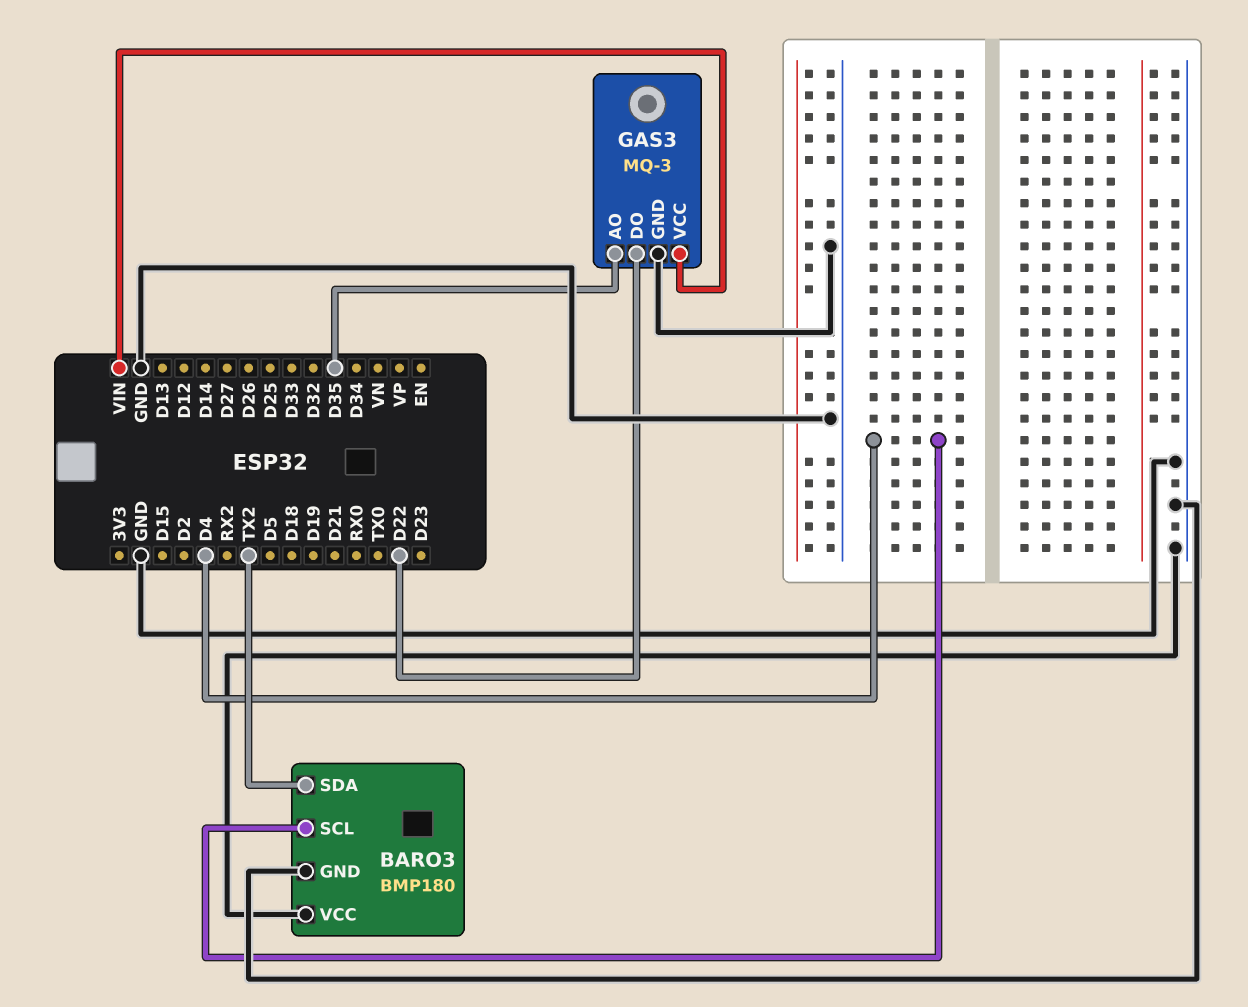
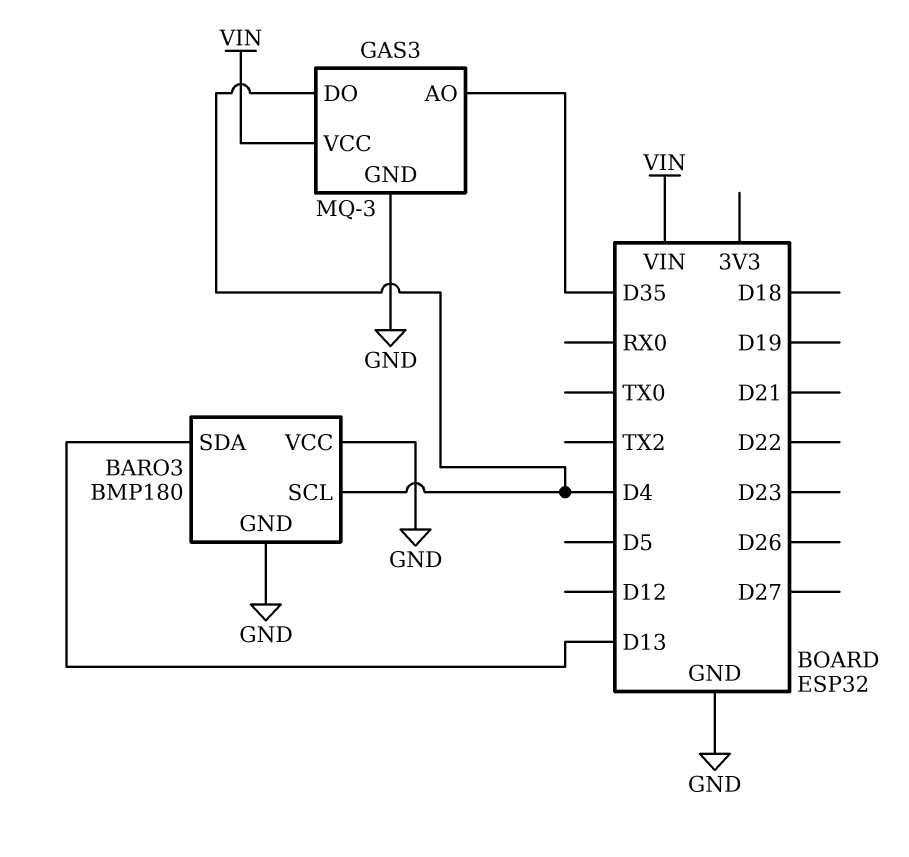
BARO3 pin SDA: TX2 -> D13
GAS3 pin DO: D22 -> D4

